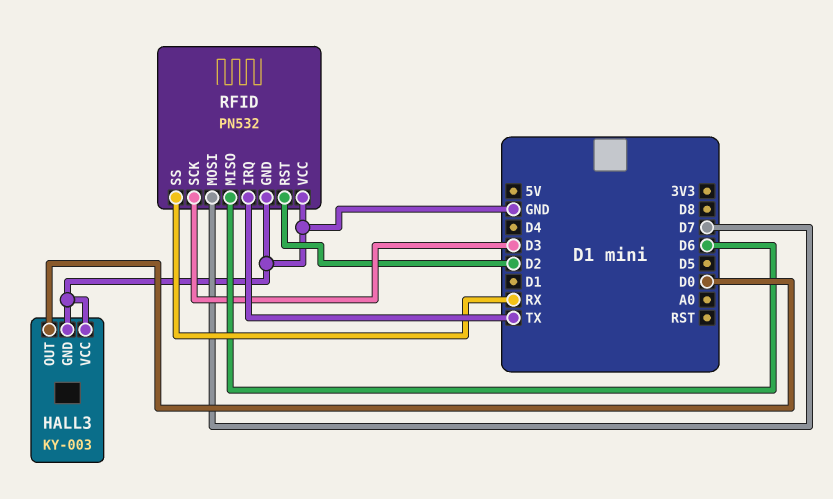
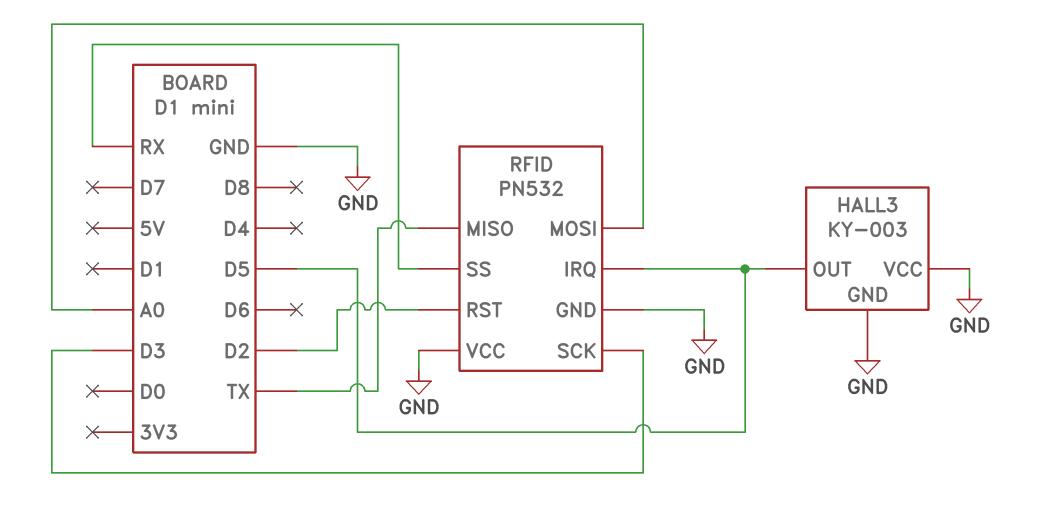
HALL3 pin OUT: D0 -> D5
RFID pin IRQ: TX -> D5
RFID pin MISO: D6 -> TX
RFID pin MOSI: D7 -> A0

